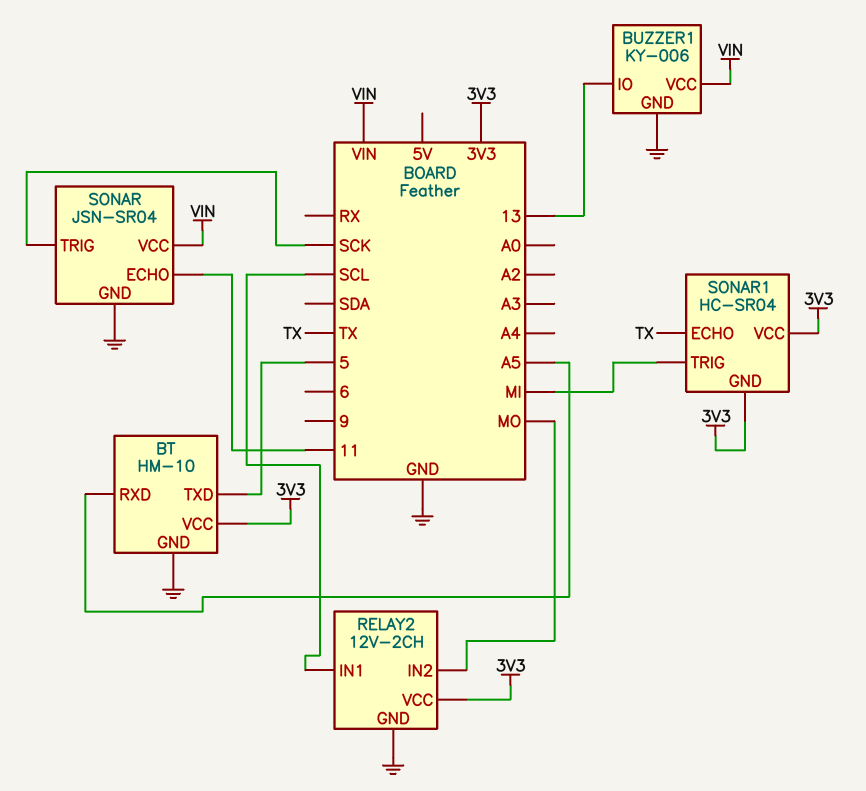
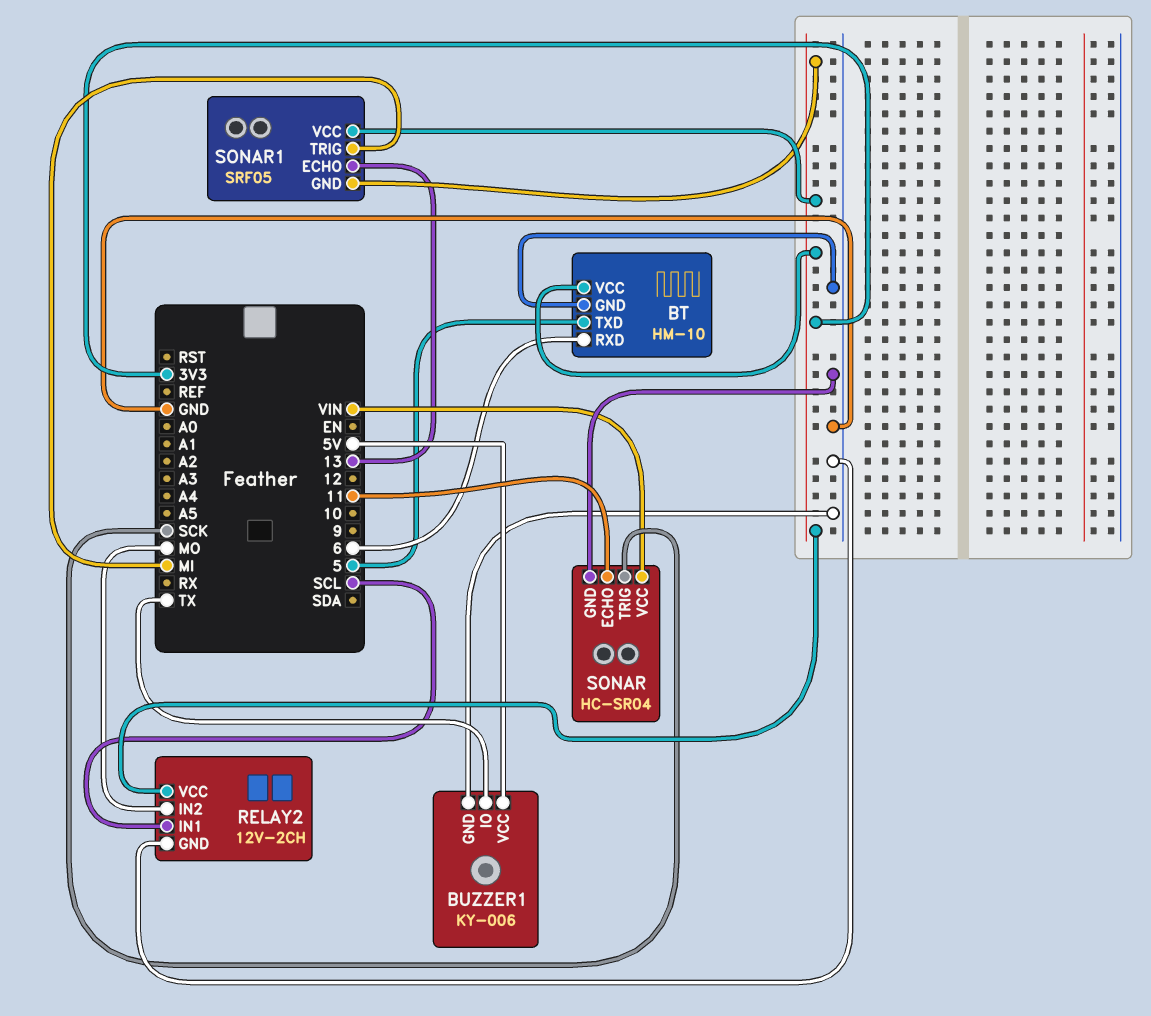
BT pin RXD: A5 -> 6
BUZZER1 pin IO: 13 -> TX
BUZZER1 pin VCC: VIN -> 5V
SONAR: JSN-SR04 -> HC-SR04
SONAR1: HC-SR04 -> SRF05
SONAR1 pin ECHO: TX -> 13

